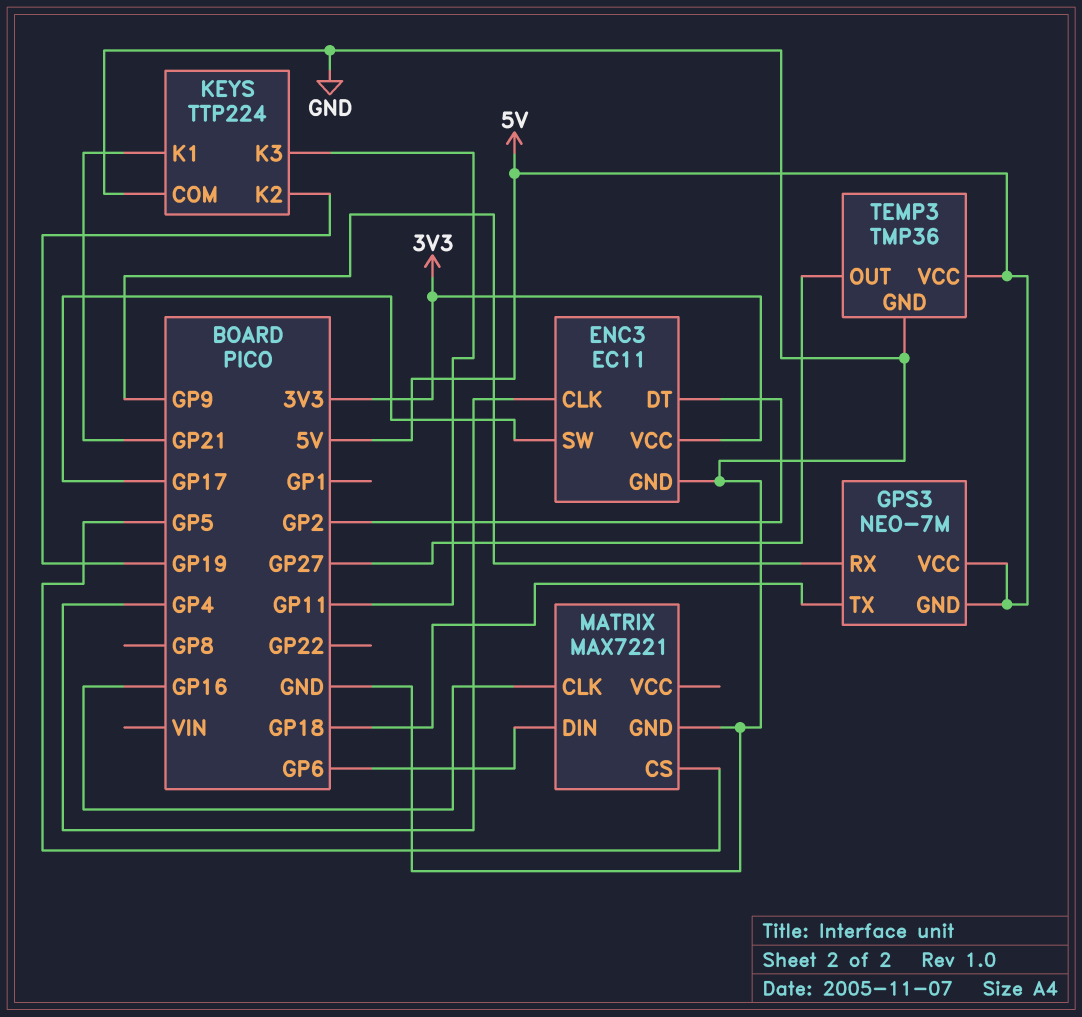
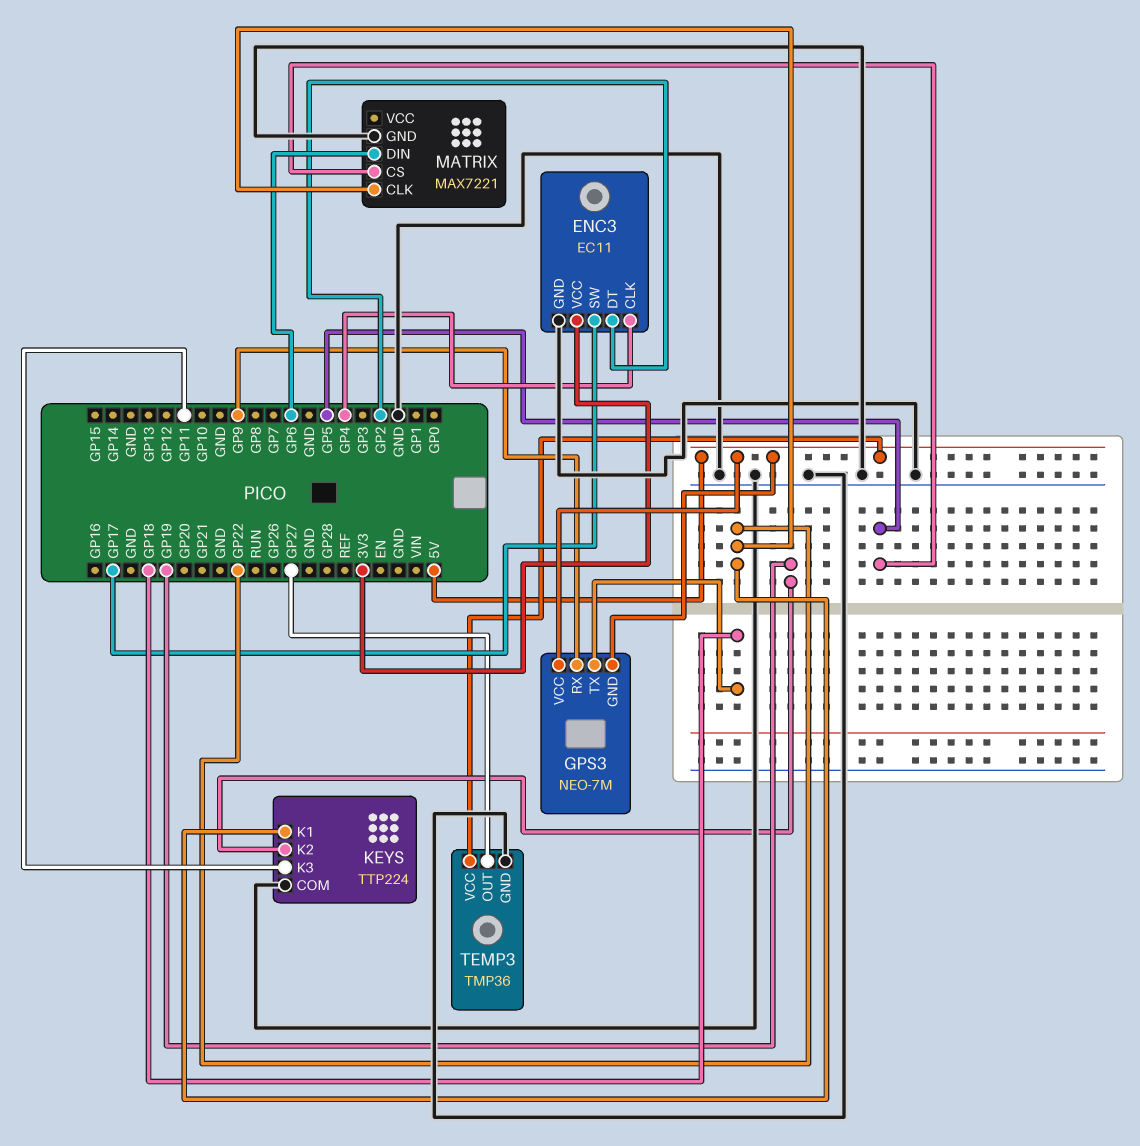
KEYS pin K1: GP21 -> GP22
MATRIX pin CLK: GP16 -> GP22

